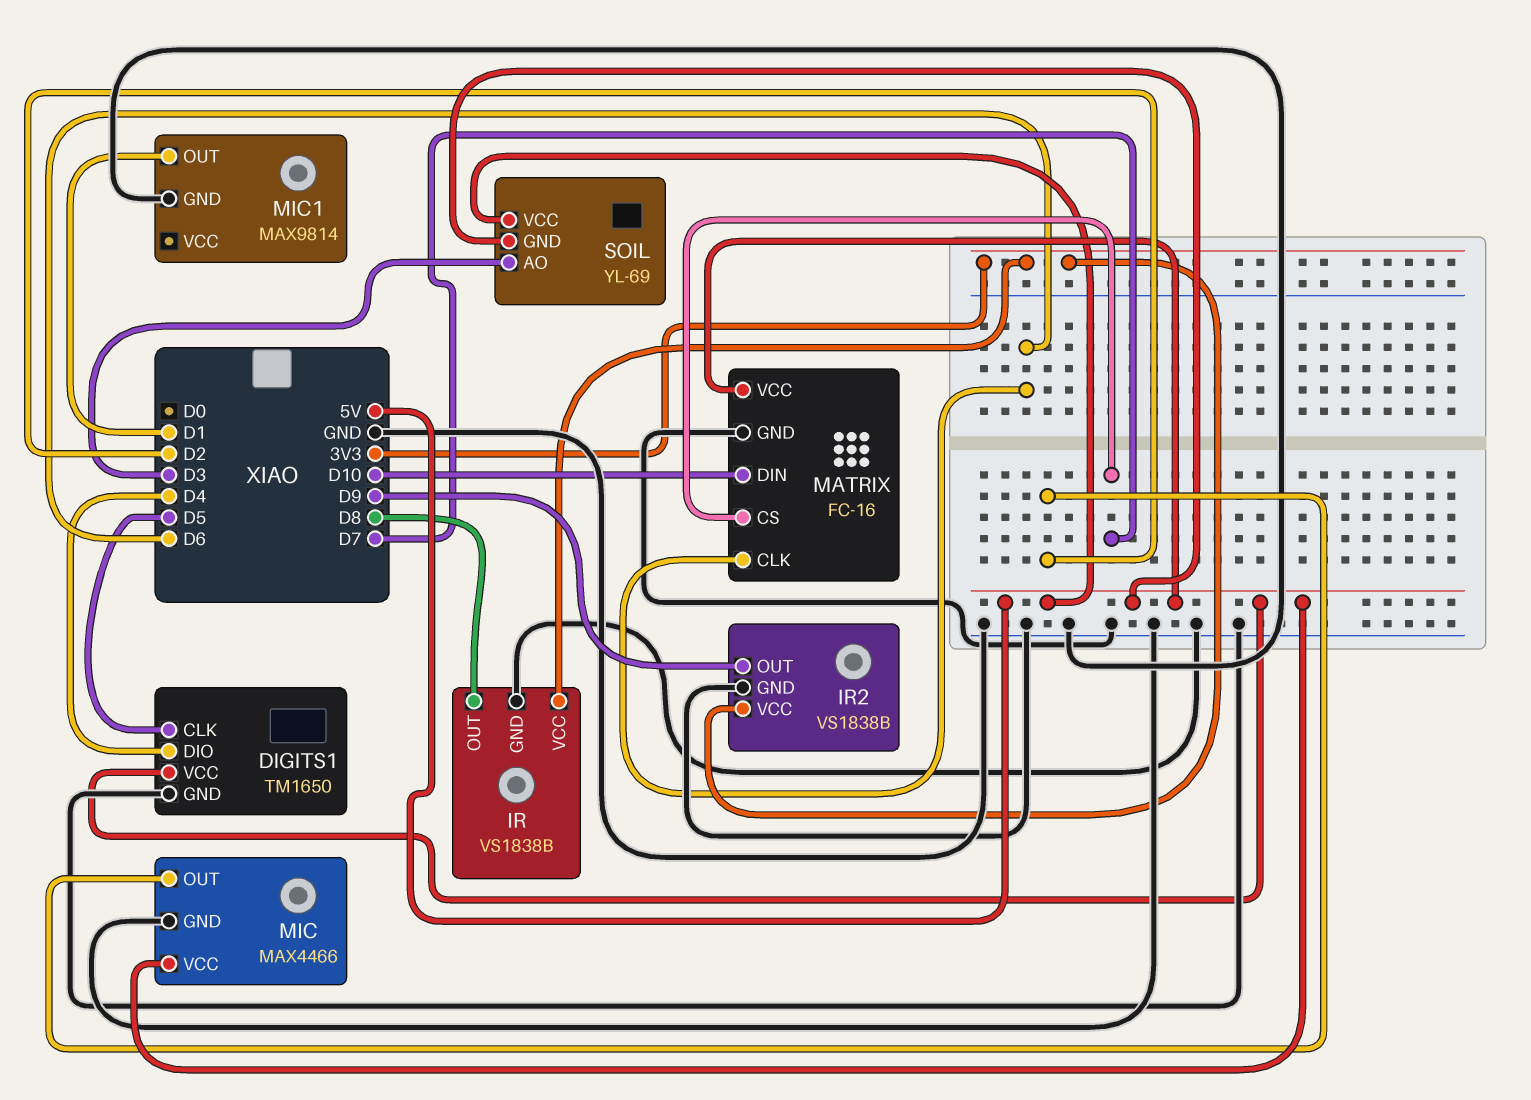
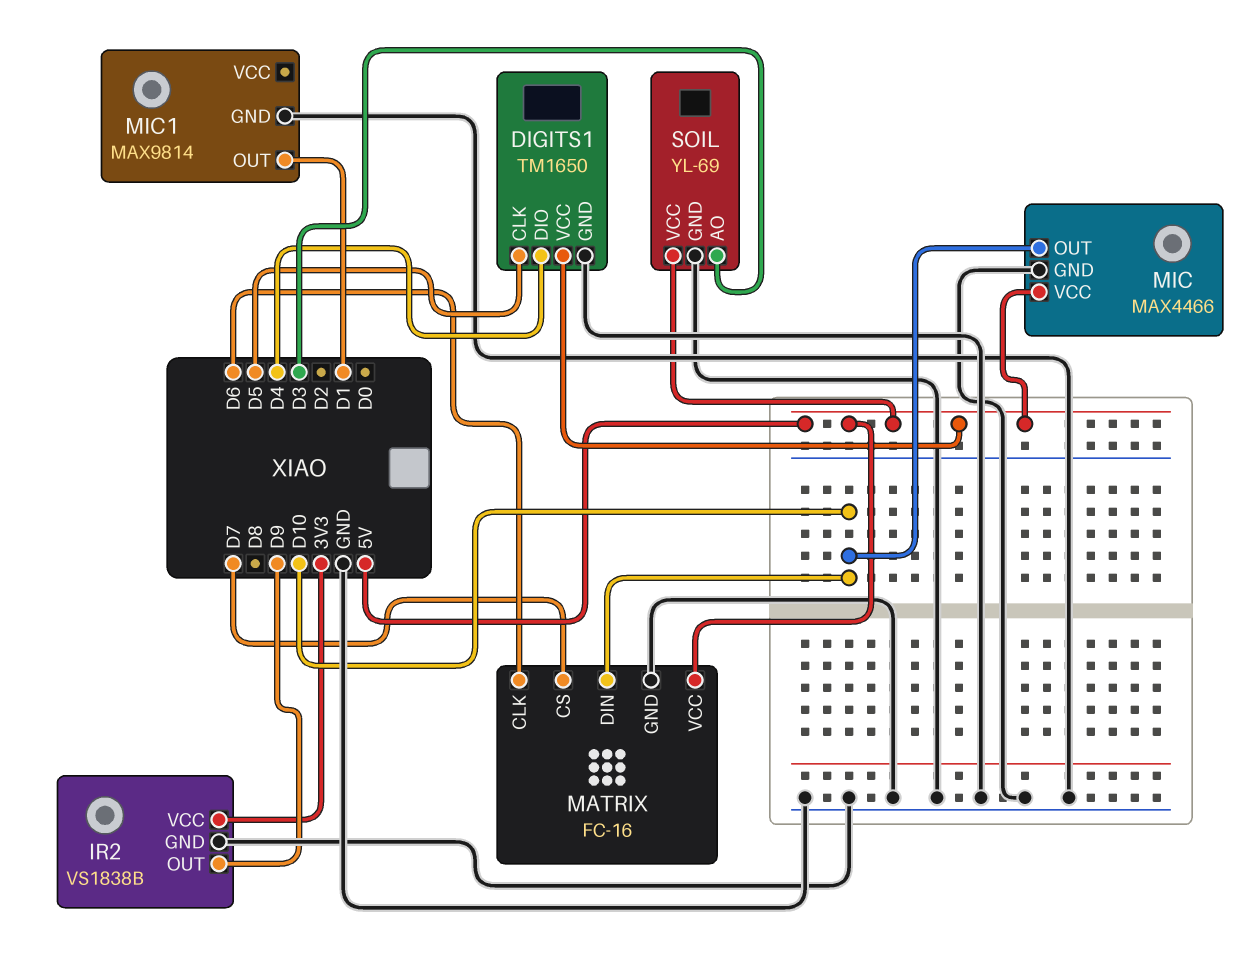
IR: VS1838B -> none
IR pin GND: GND -> none
IR pin OUT: D8 -> none
IR pin VCC: 3V3 -> none
MIC pin OUT: D2 -> D10
SOIL pin GND: 5V -> GND

